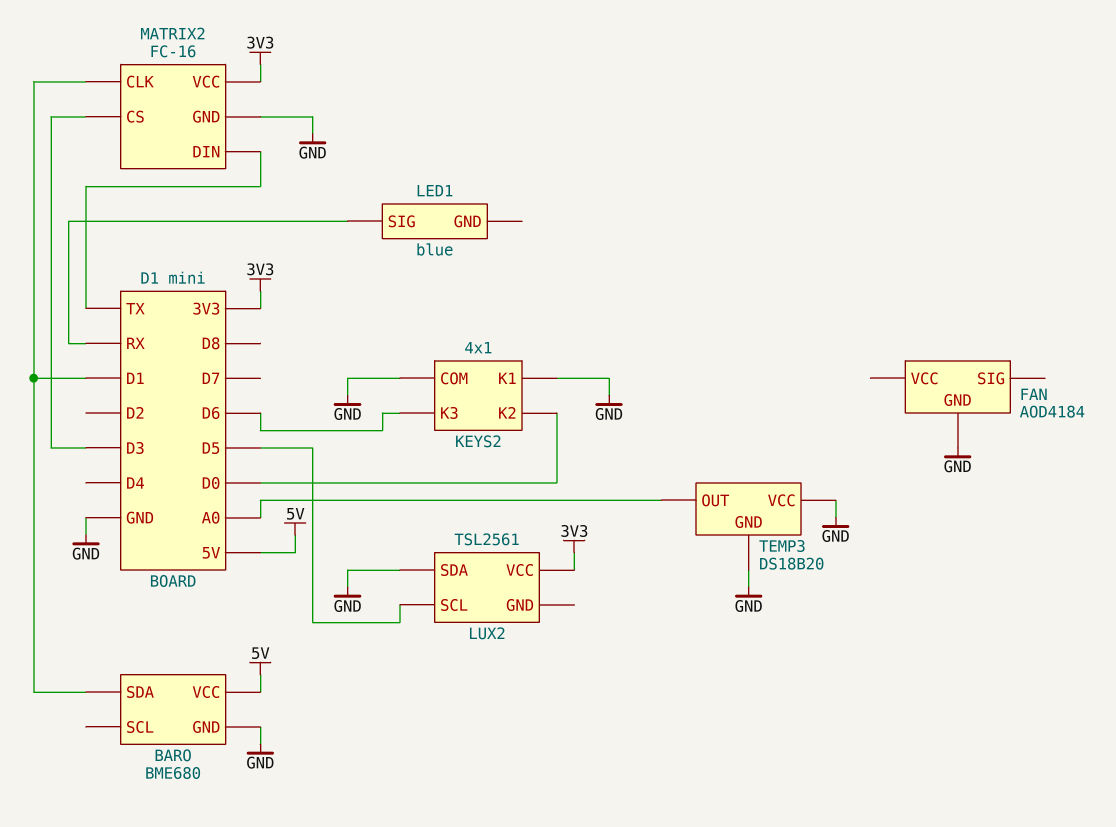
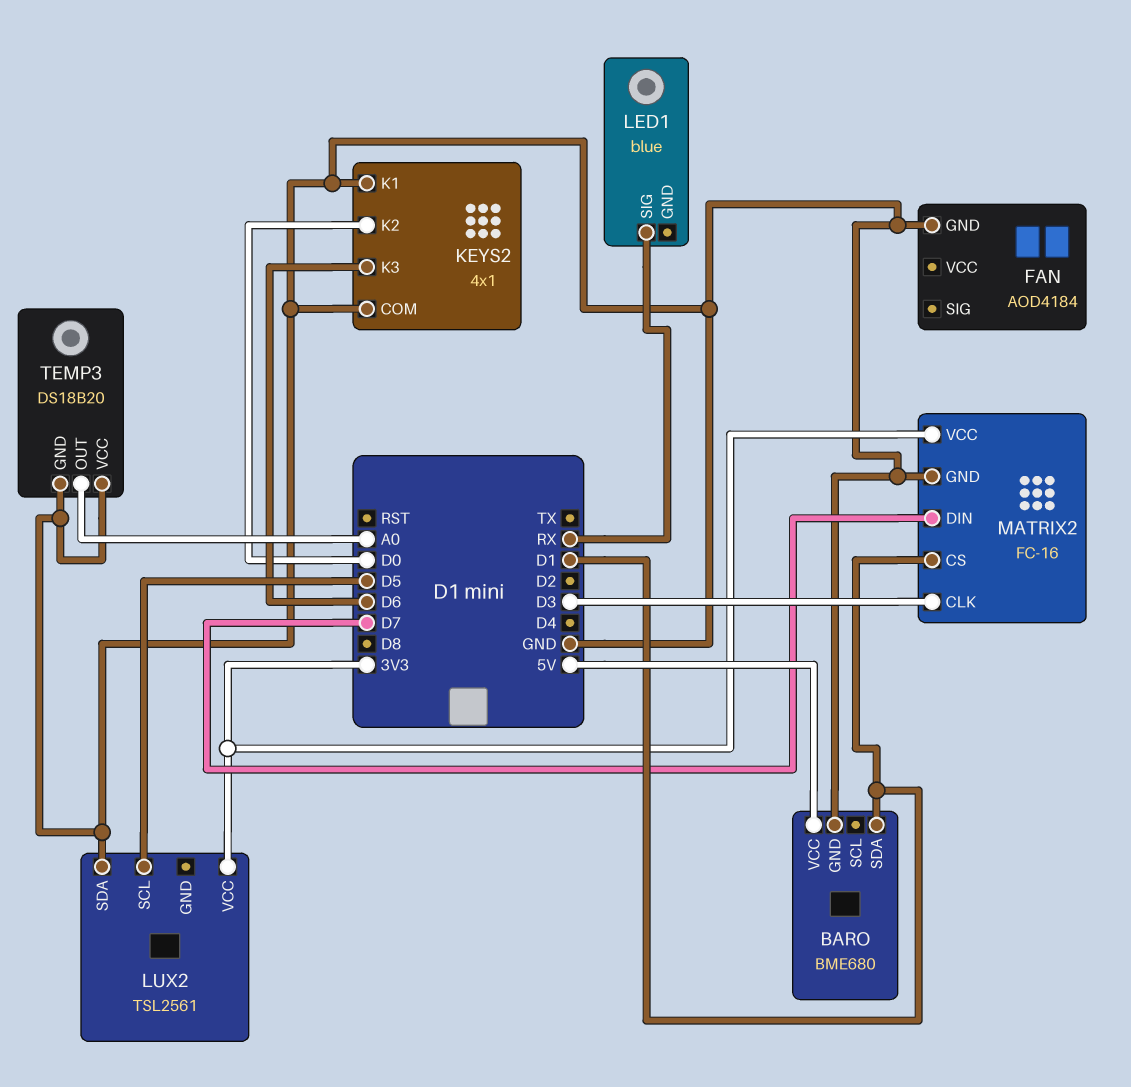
MATRIX2 pin CLK: D1 -> D3
MATRIX2 pin CS: D3 -> D1
MATRIX2 pin DIN: TX -> D7

